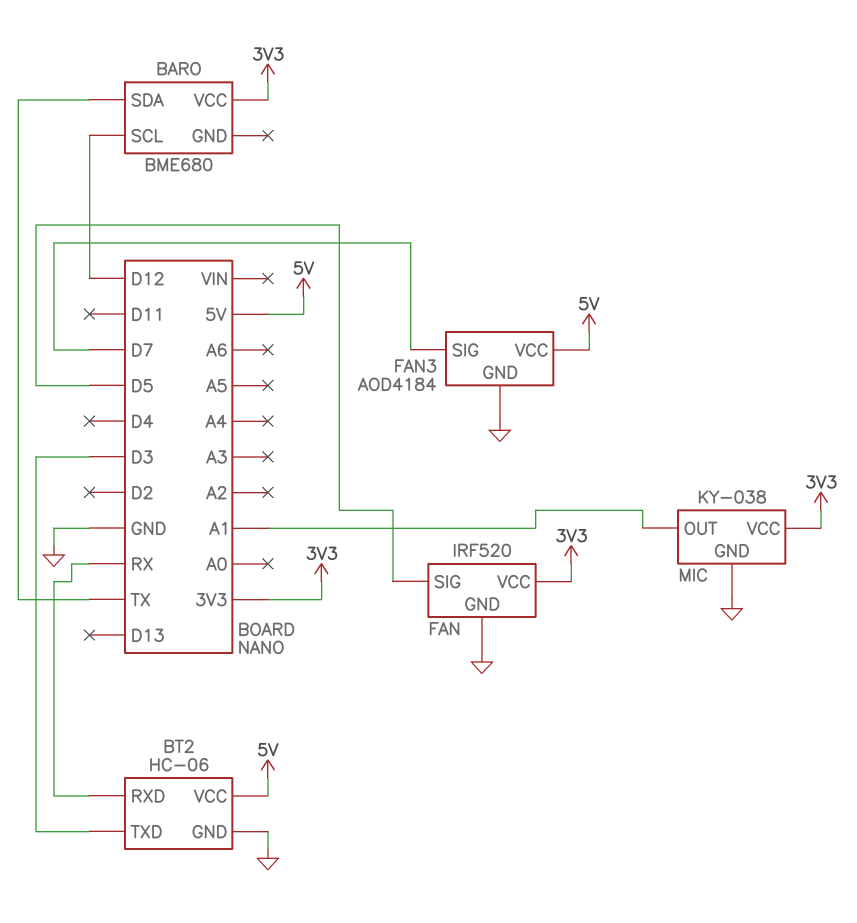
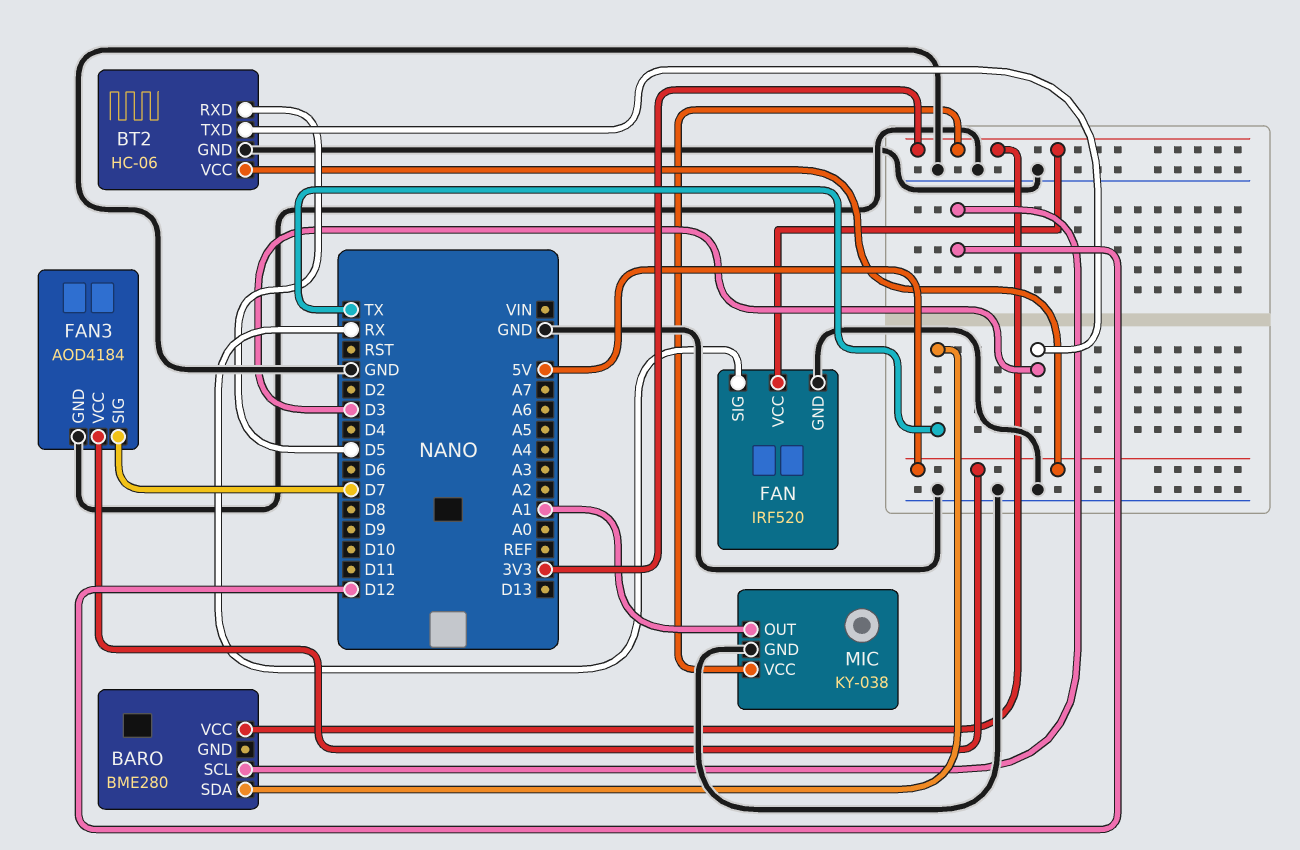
BARO: BME680 -> BME280
BT2 pin RXD: RX -> D5
FAN pin SIG: D5 -> RX

